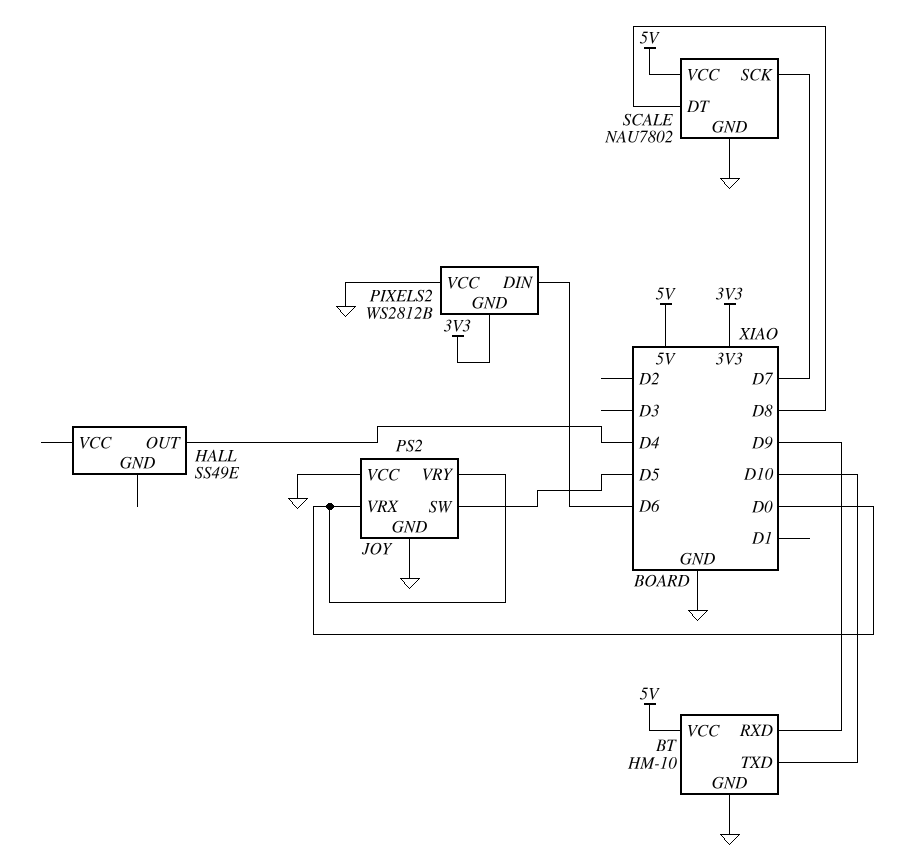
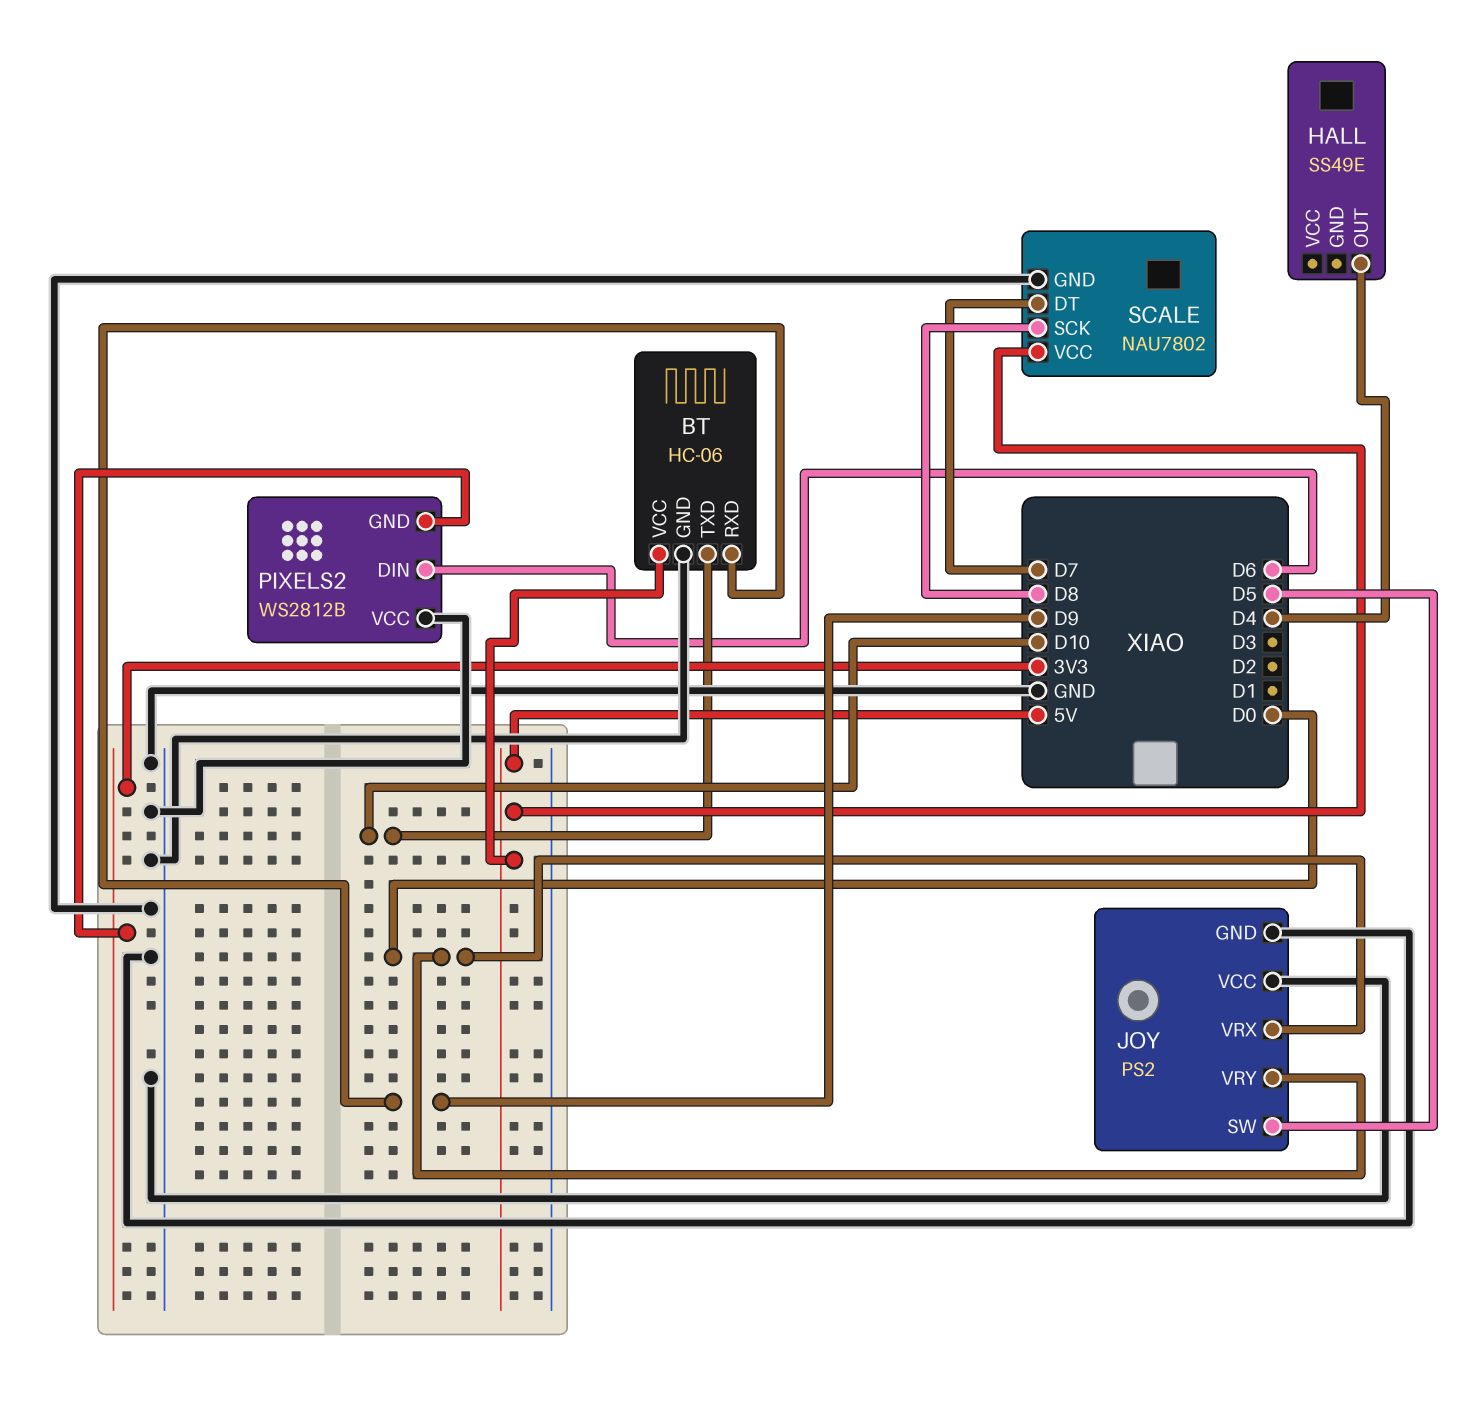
BT: HM-10 -> HC-06
SCALE pin DT: D8 -> D7
SCALE pin SCK: D7 -> D8

